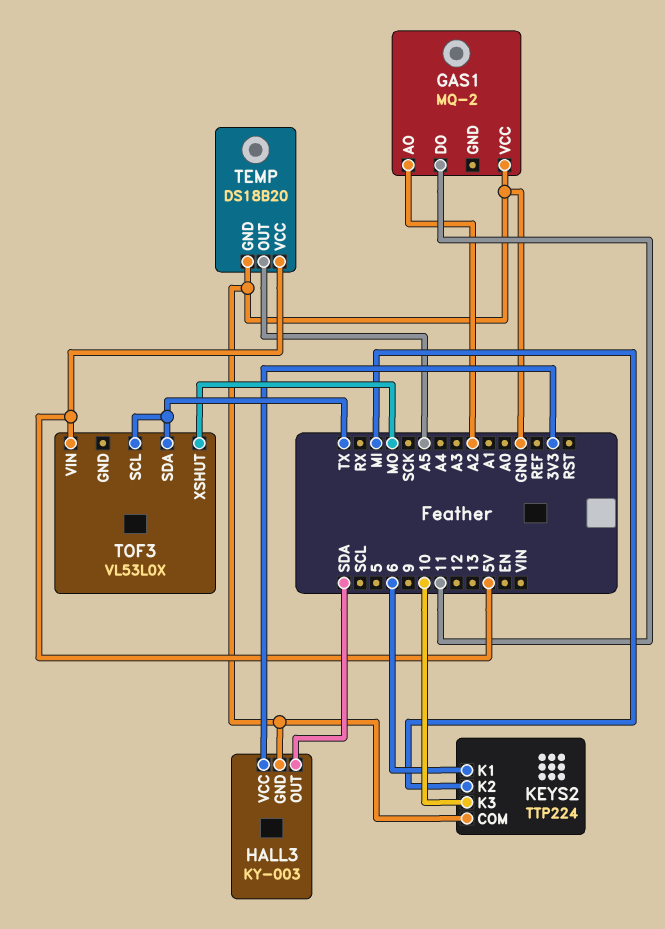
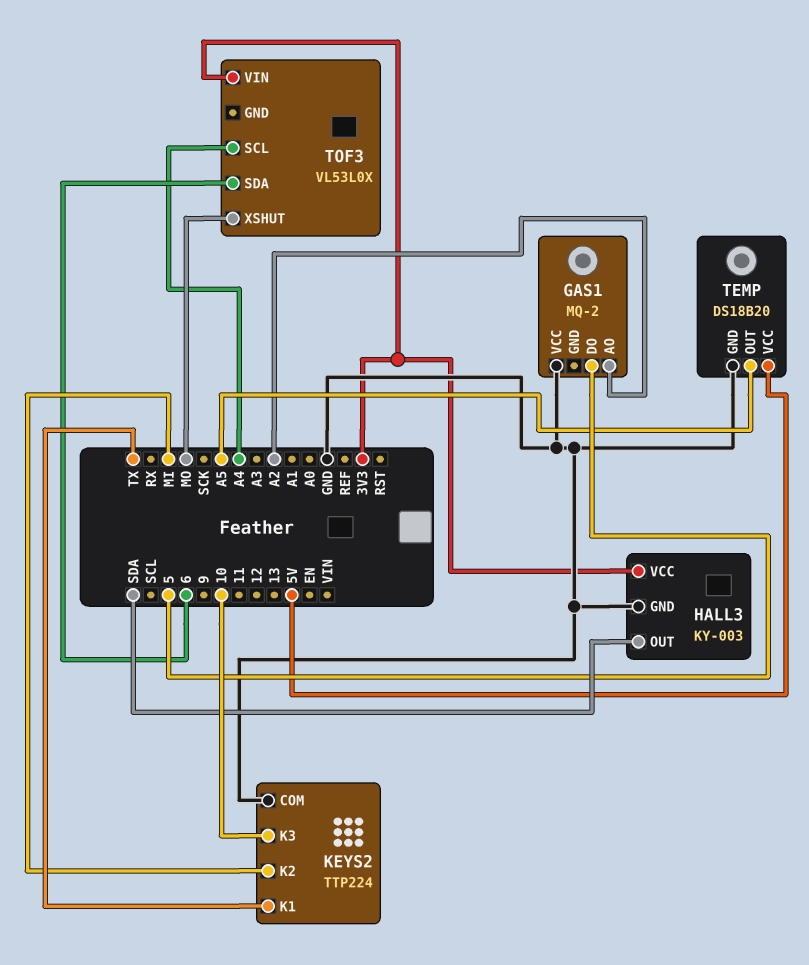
GAS1 pin DO: 11 -> 5
KEYS2 pin K1: 6 -> TX
TOF3 pin SCL: TX -> A4
TOF3 pin SDA: TX -> 6
TOF3 pin VIN: 5V -> 3V3

